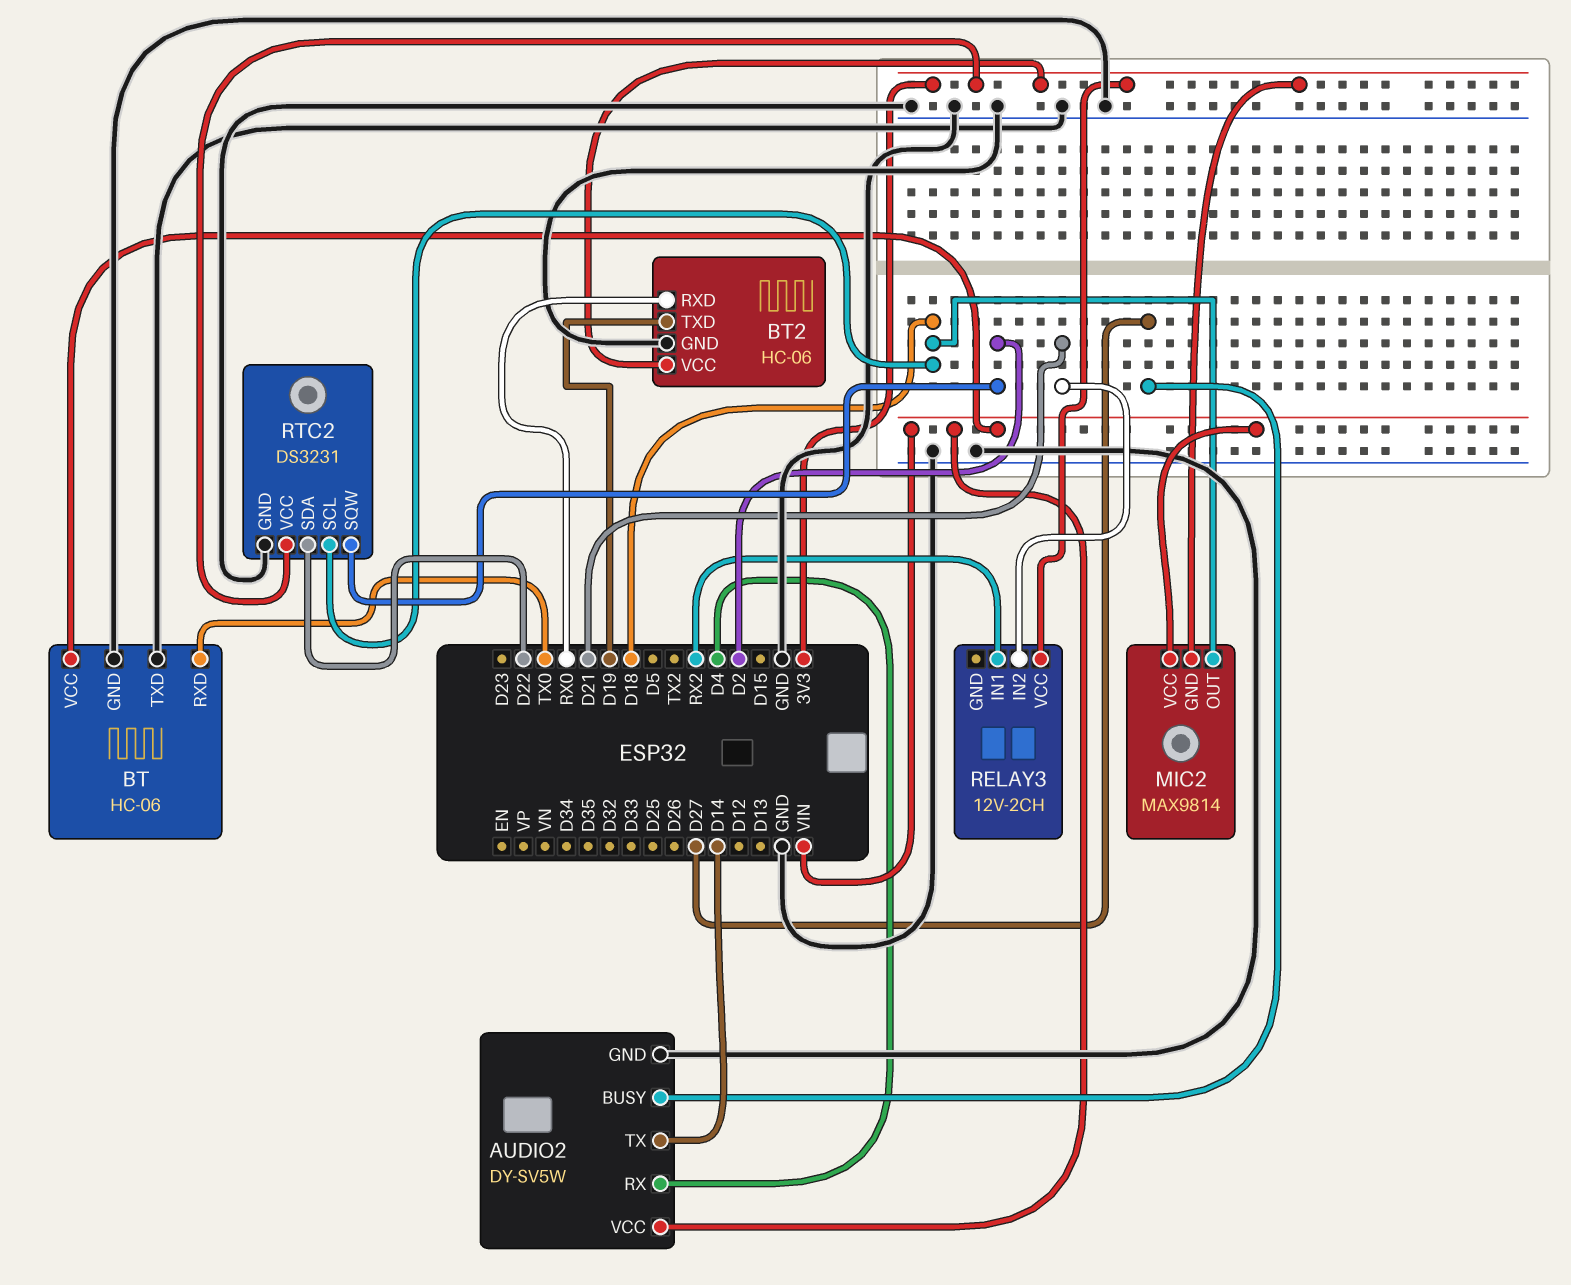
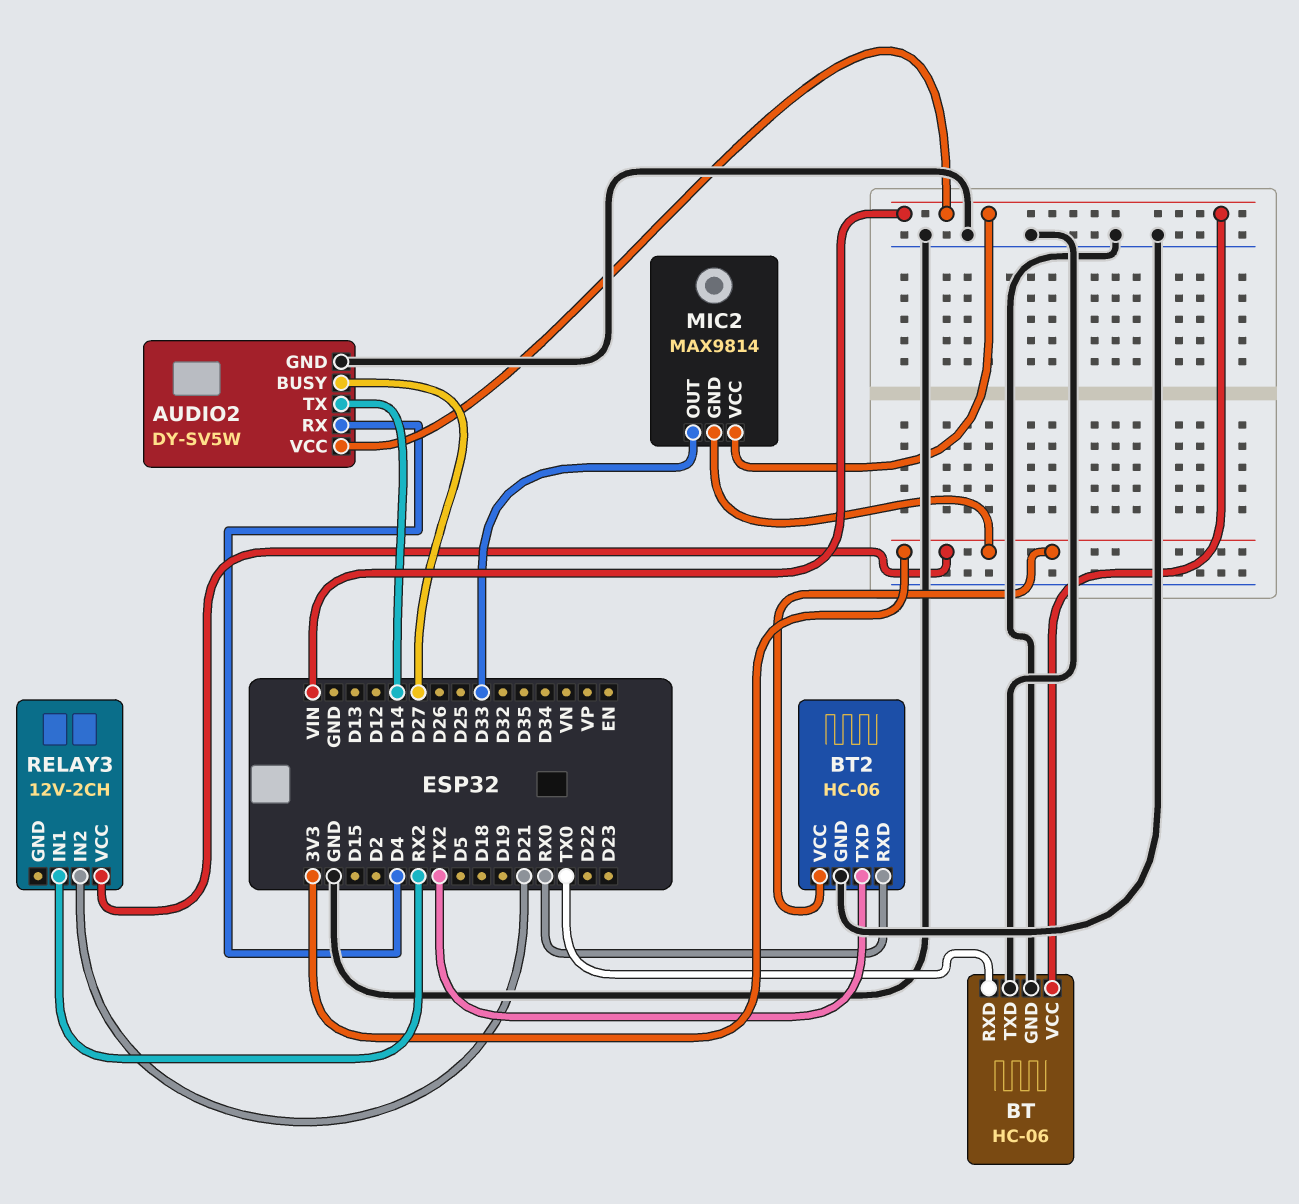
BT2 pin TXD: D19 -> TX2
MIC2 pin OUT: D18 -> D33
RTC2: DS3231 -> none
RTC2 pin GND: GND -> none
RTC2 pin SCL: D18 -> none
RTC2 pin SDA: D22 -> none
RTC2 pin SQW: D2 -> none
RTC2 pin VCC: 3V3 -> none

